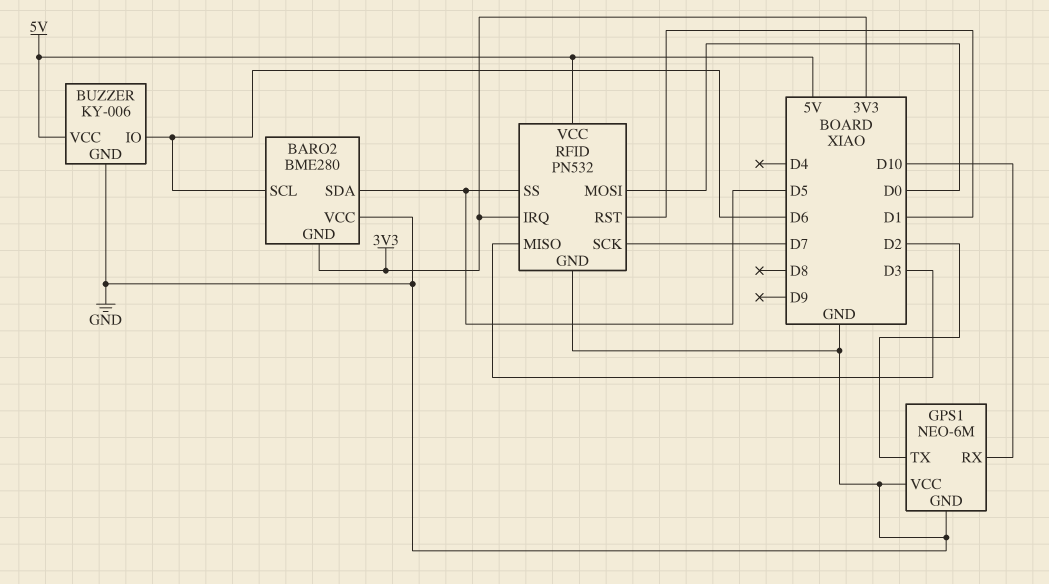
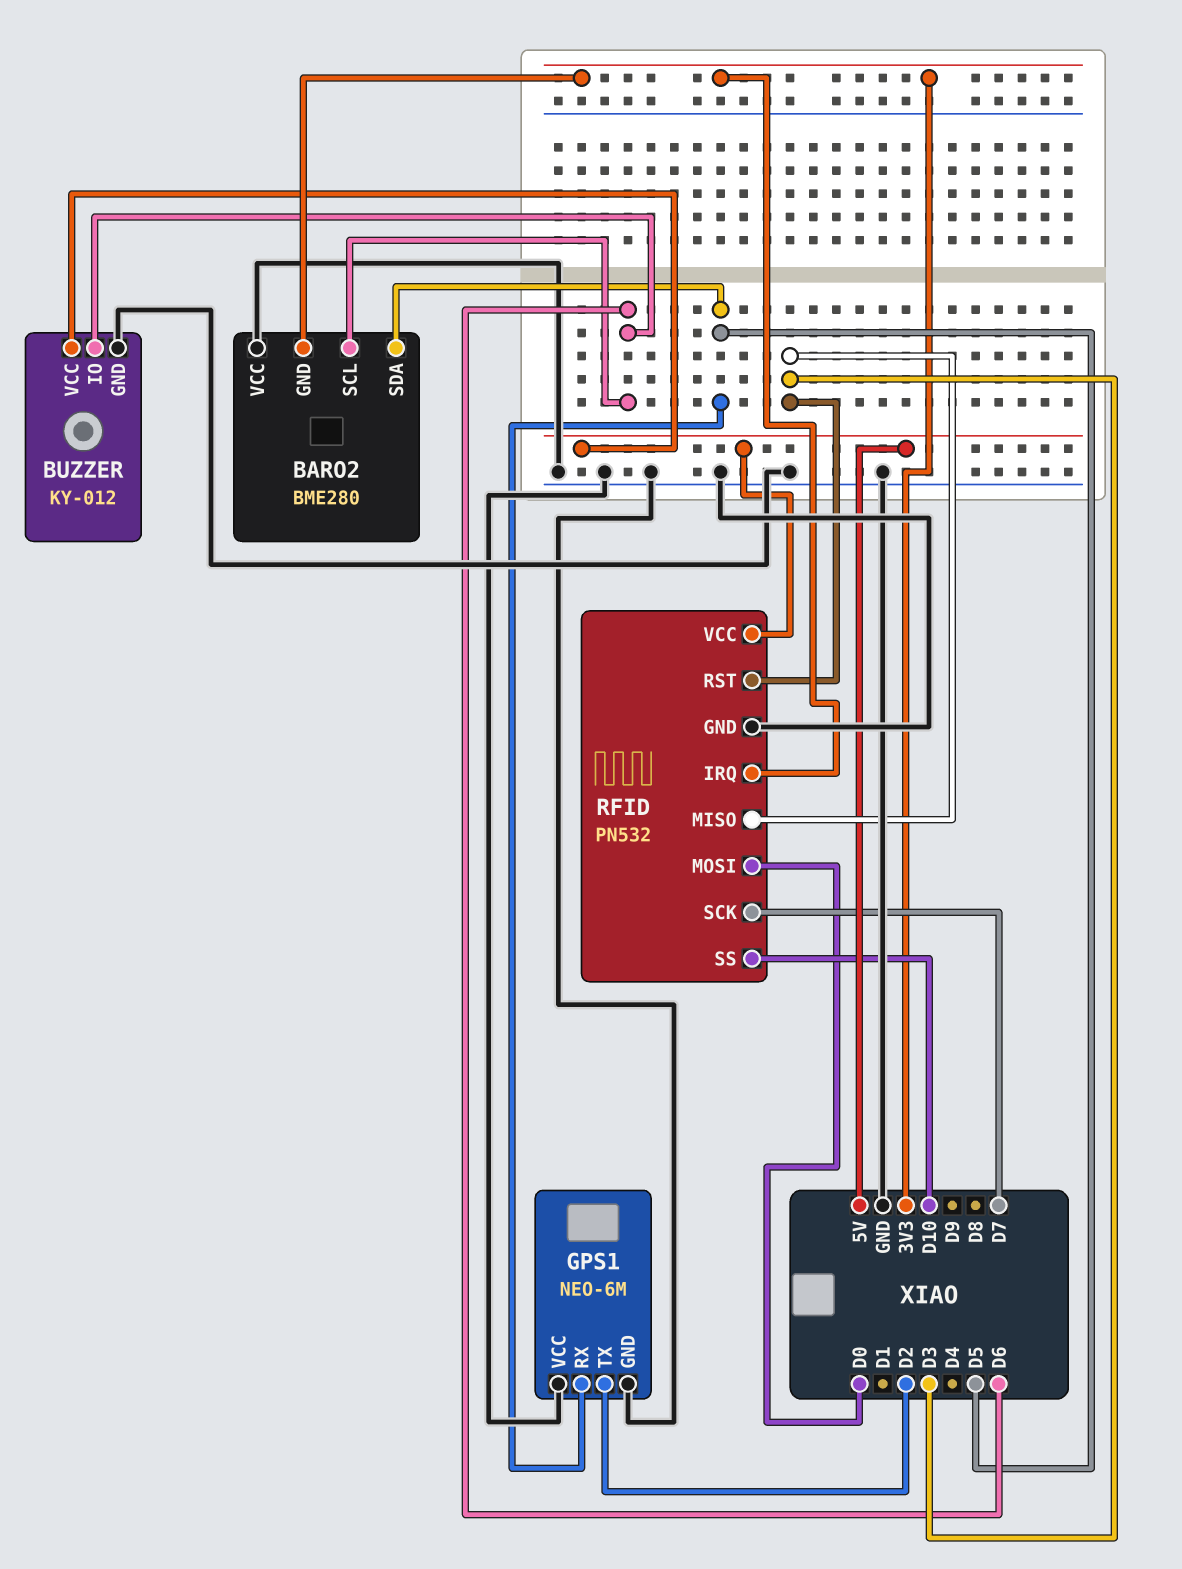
BUZZER: KY-006 -> KY-012
GPS1 pin RX: D10 -> D5
RFID pin RST: D1 -> D3
RFID pin SS: D5 -> D10

